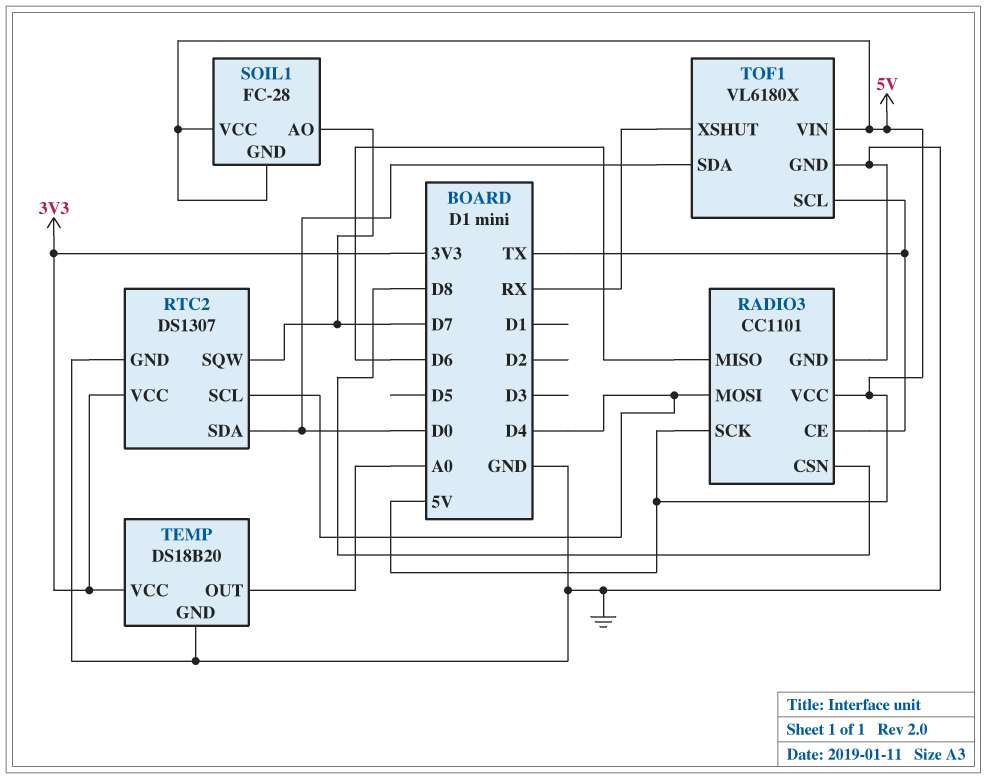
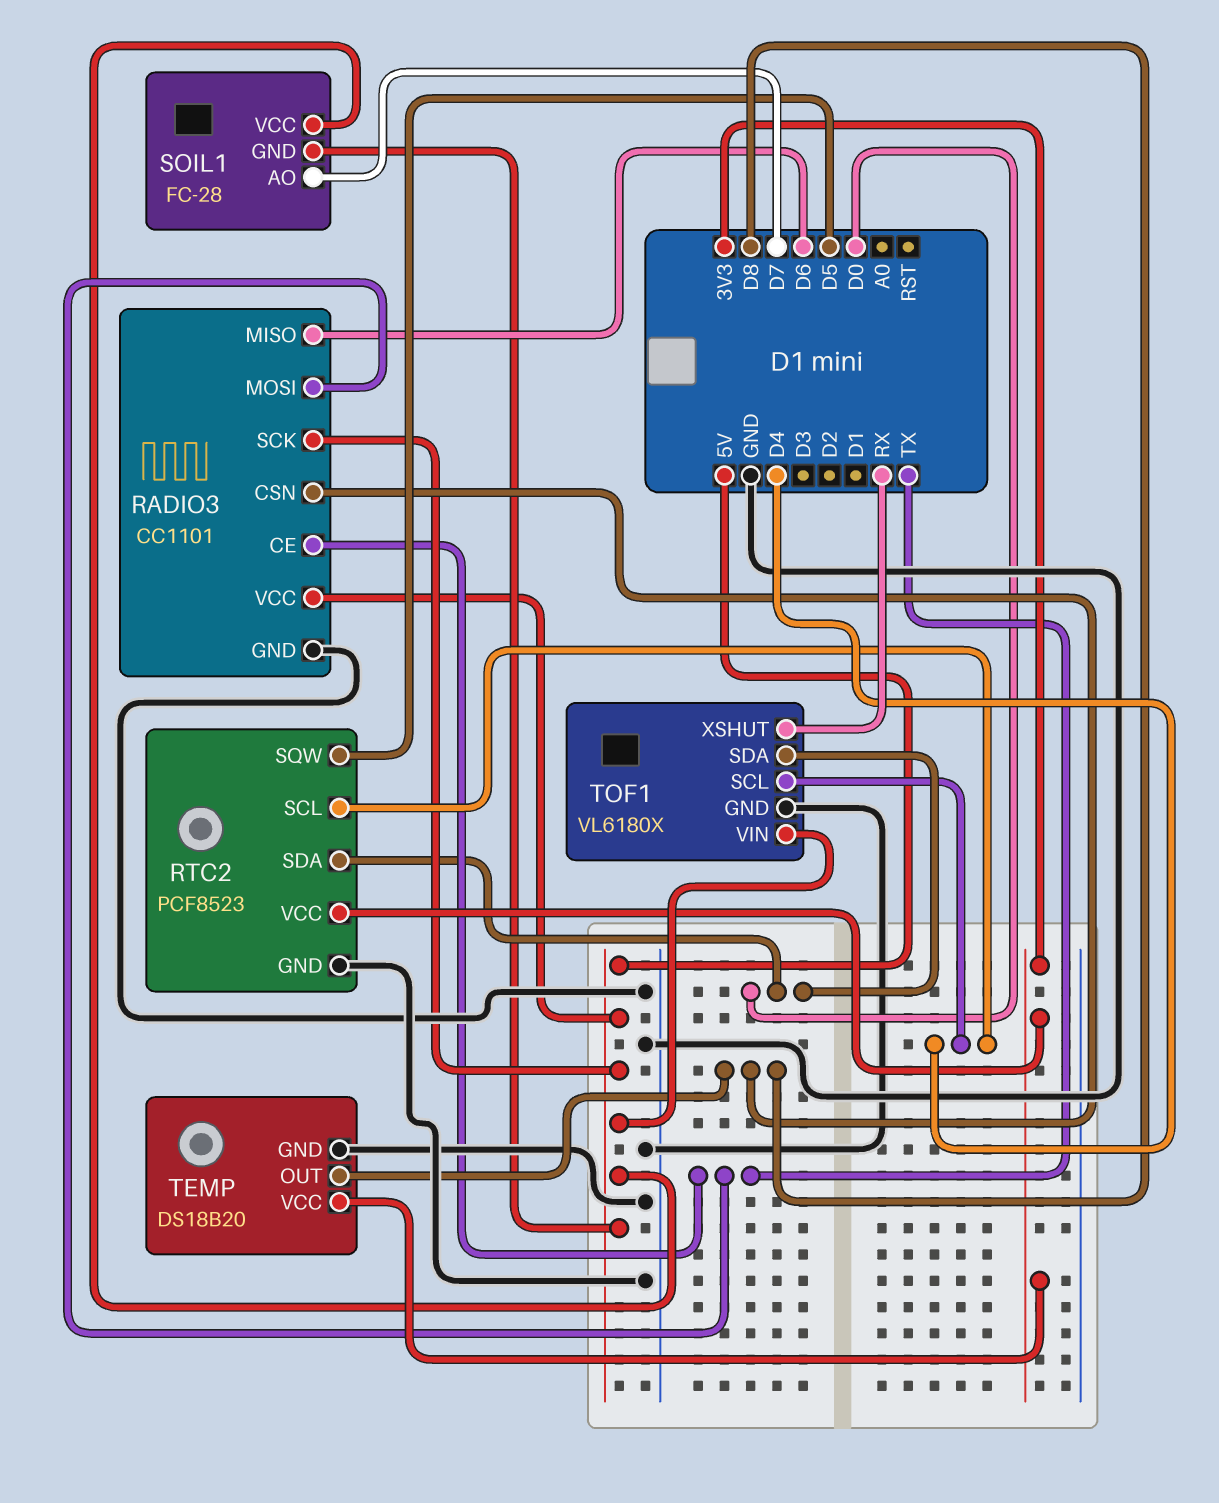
RADIO3 pin MOSI: D4 -> TX
RTC2: DS1307 -> PCF8523
RTC2 pin SQW: D7 -> D5
TEMP pin OUT: A0 -> D8
TOF1 pin SCL: TX -> D4

